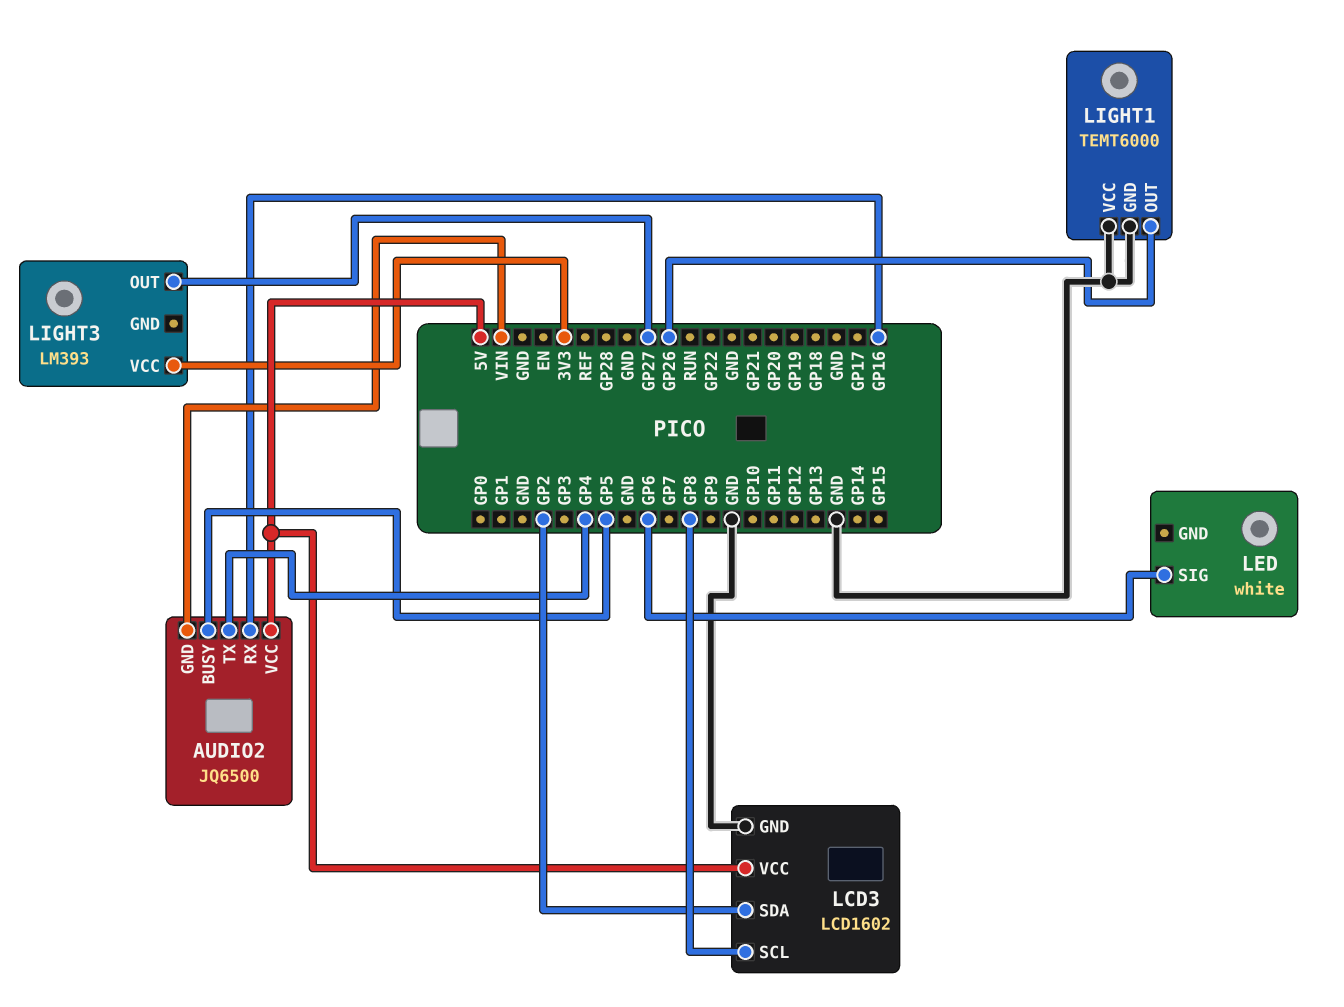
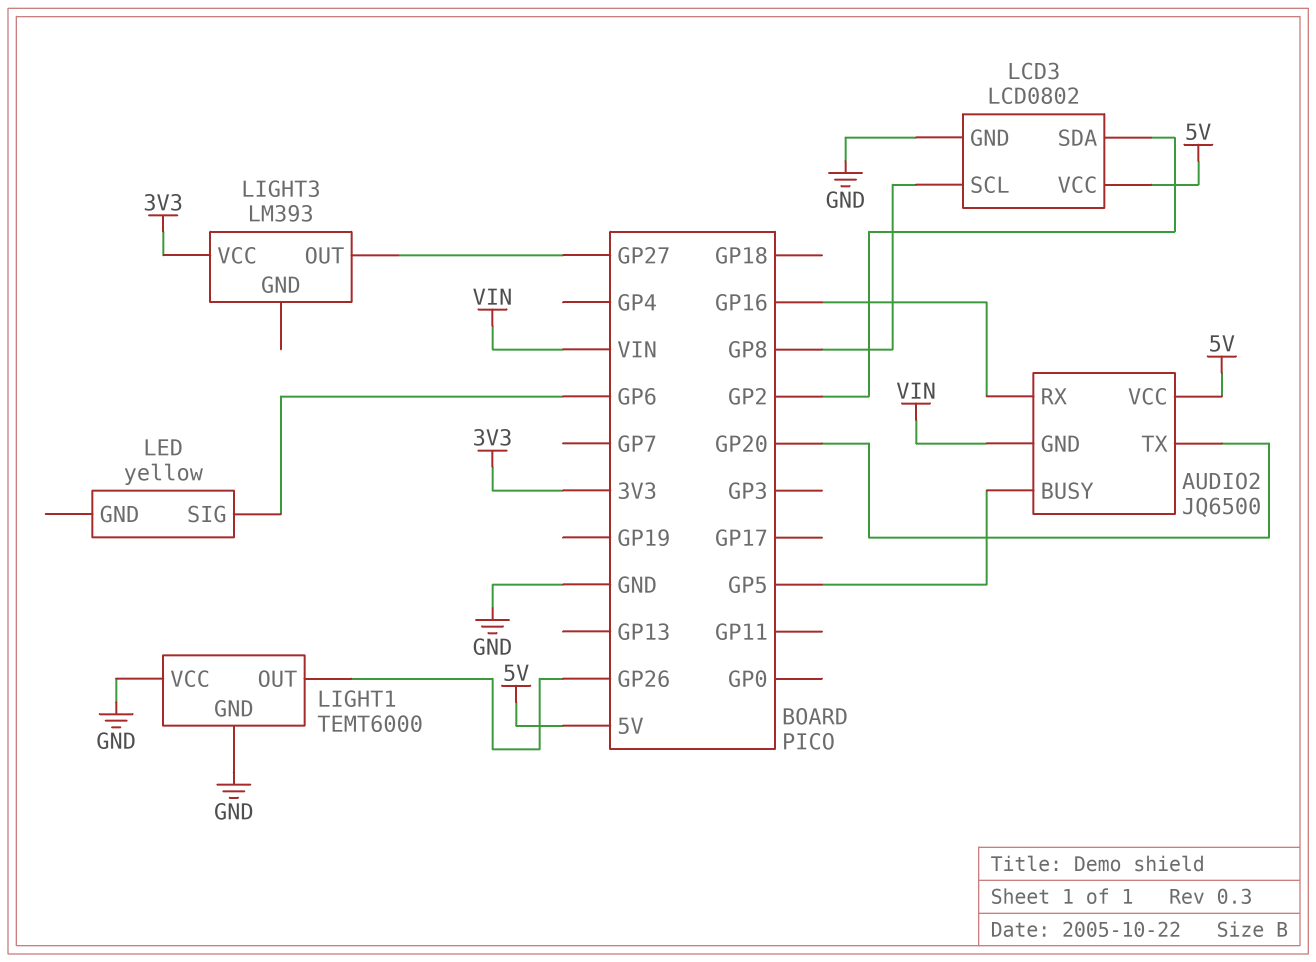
AUDIO2 pin TX: GP4 -> GP20
LCD3: LCD1602 -> LCD0802
LED: white -> yellow

